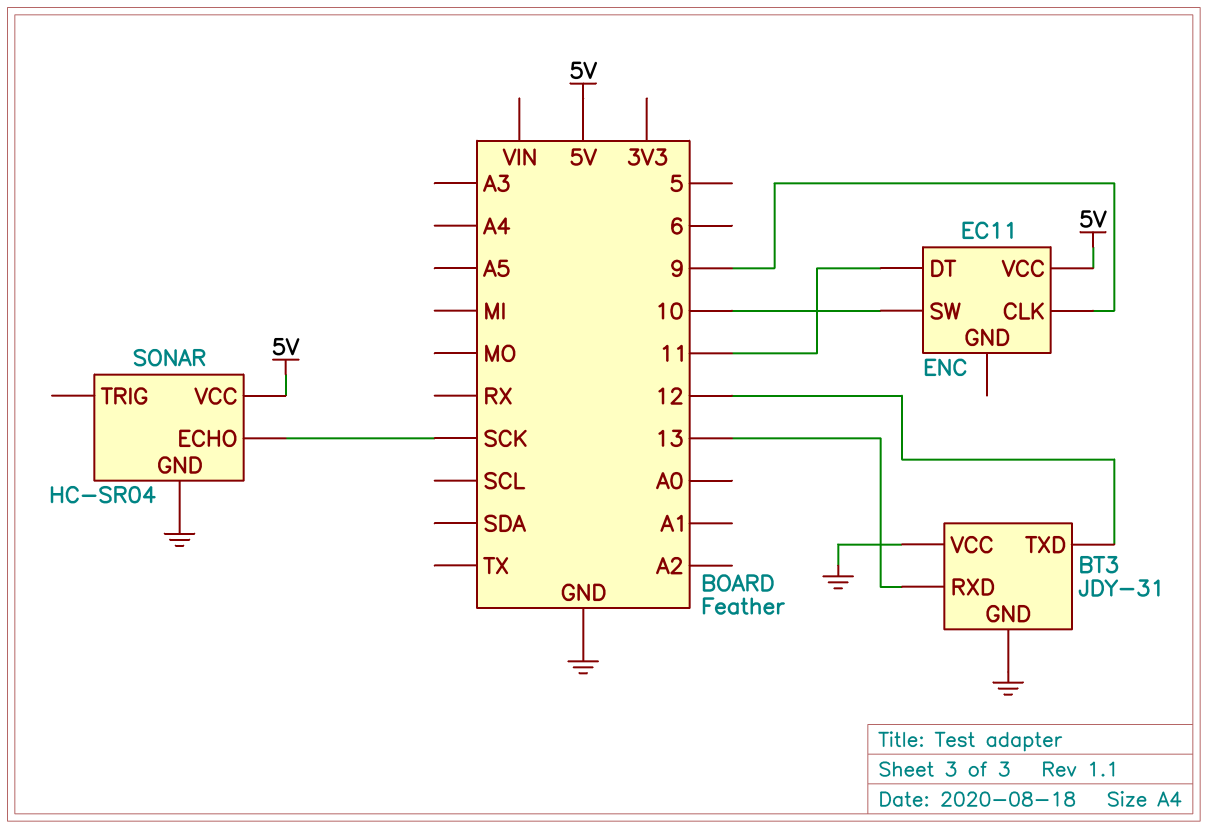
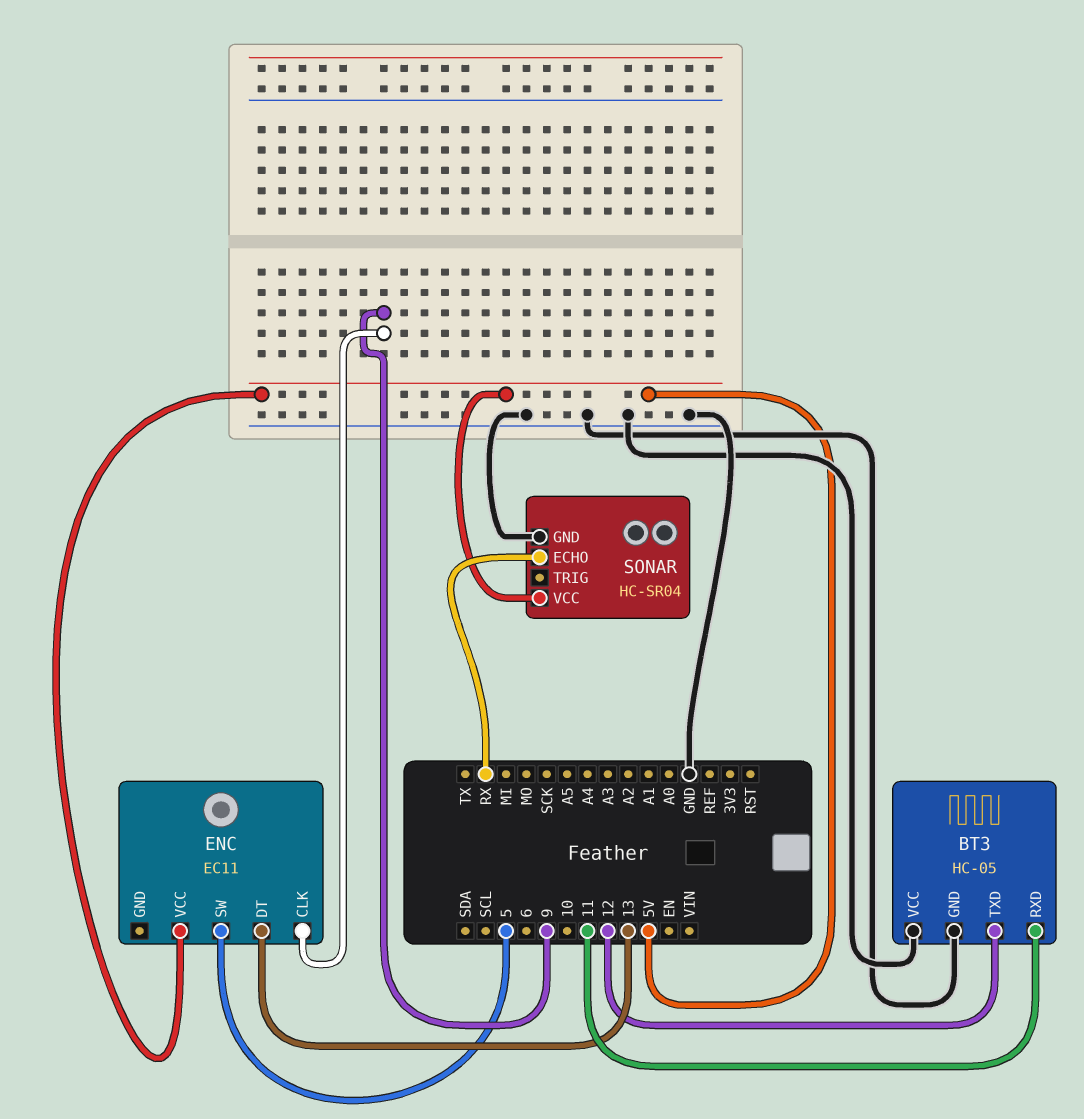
BT3: JDY-31 -> HC-05
BT3 pin RXD: 13 -> 11
ENC pin DT: 11 -> 13
ENC pin SW: 10 -> 5
SONAR pin ECHO: SCK -> RX

